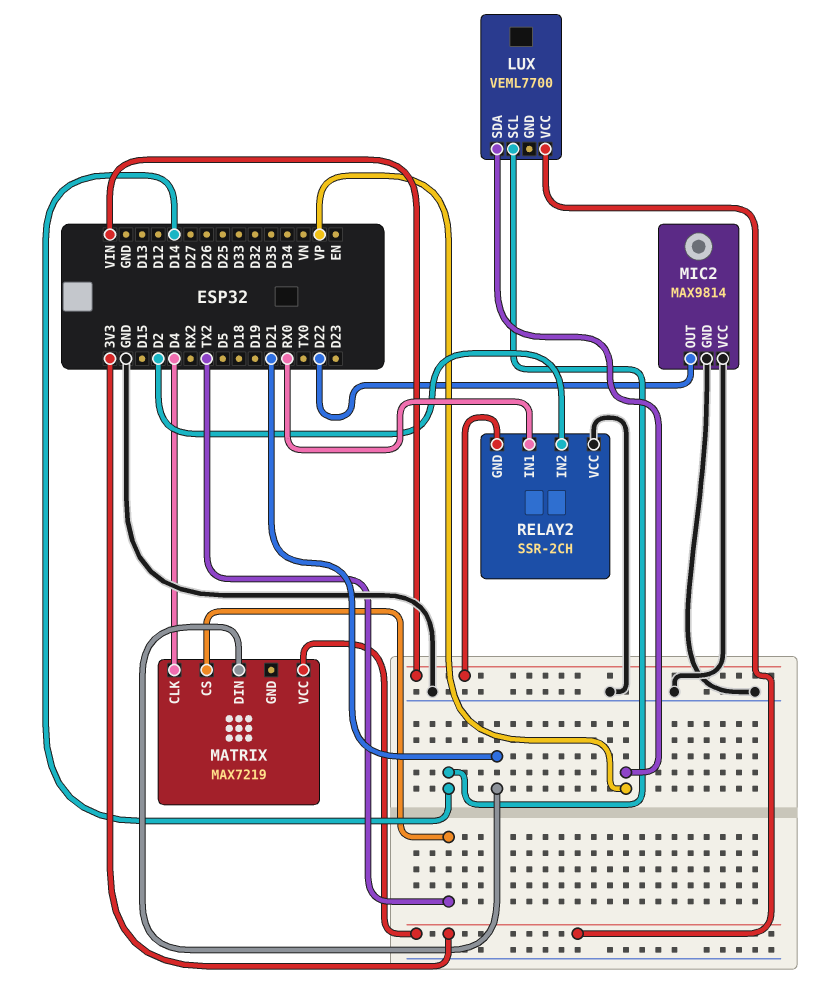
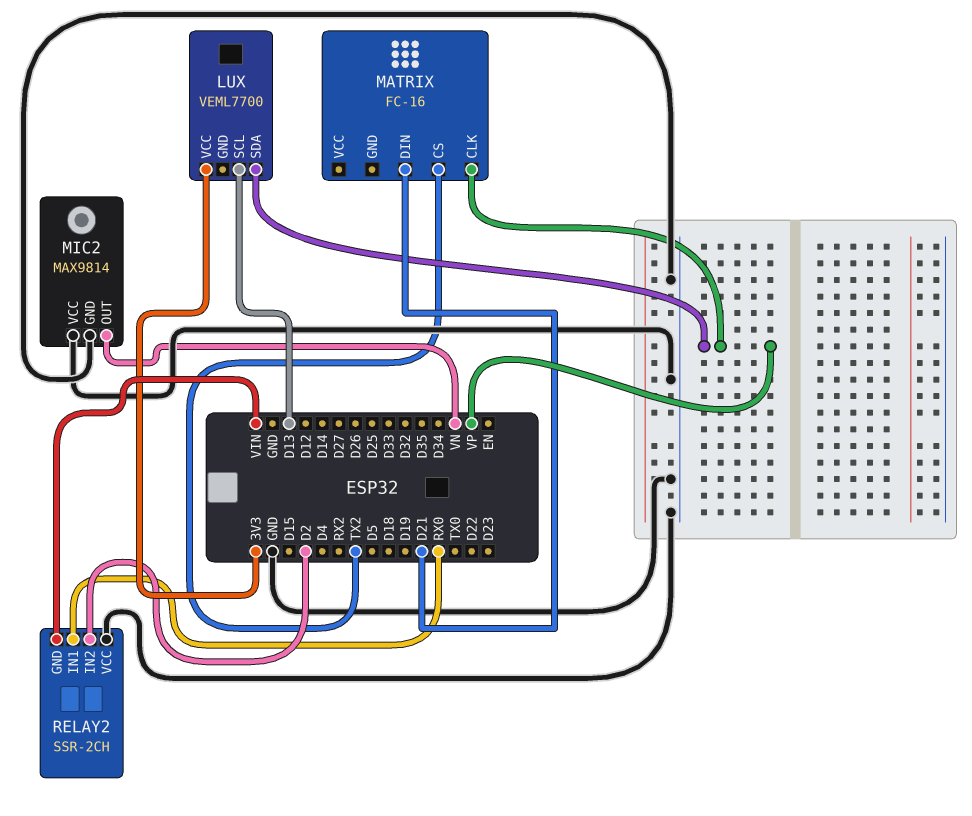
LUX pin SCL: D14 -> D13
MATRIX: MAX7219 -> FC-16
MATRIX pin CLK: D4 -> VP
MATRIX pin VCC: 3V3 -> none
MIC2 pin OUT: D22 -> VN

